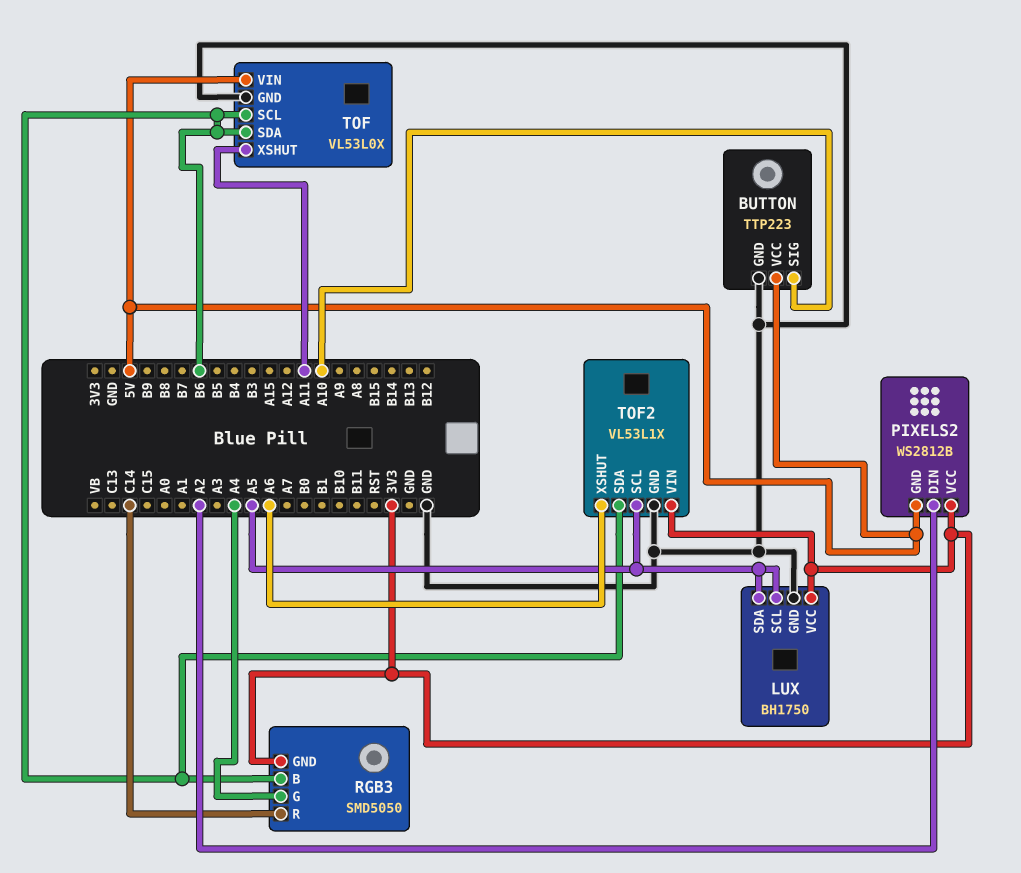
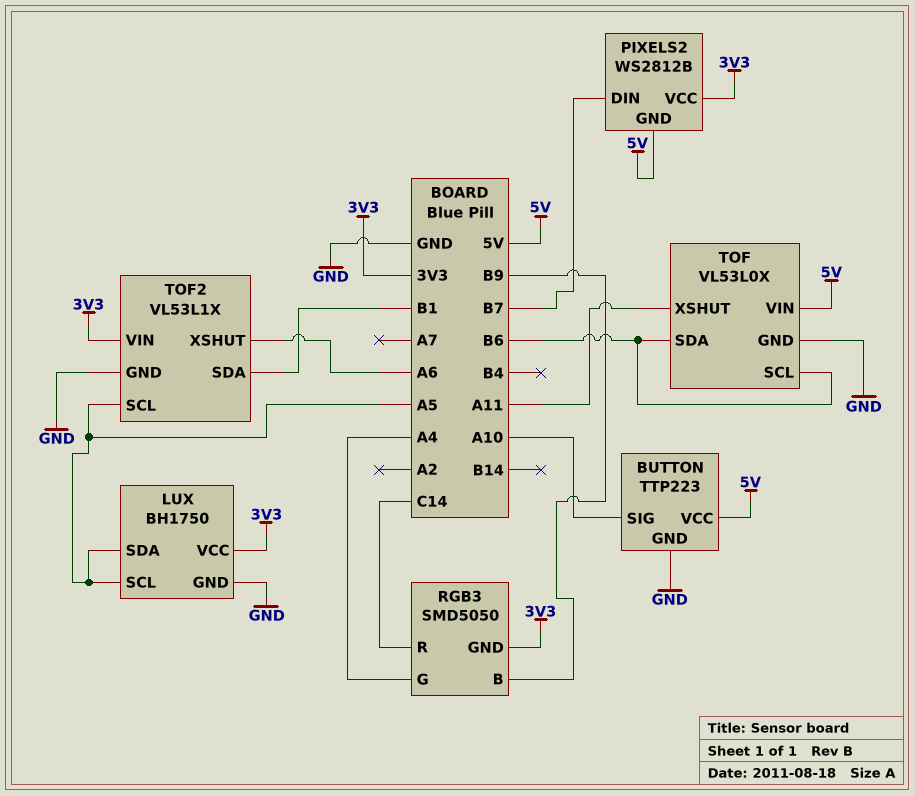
PIXELS2 pin DIN: A2 -> B7
RGB3 pin B: B6 -> B9
TOF2 pin SDA: B6 -> B1

